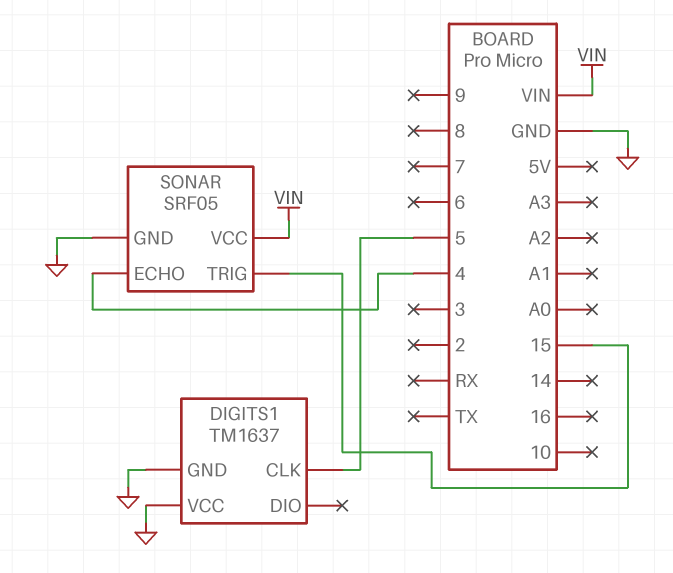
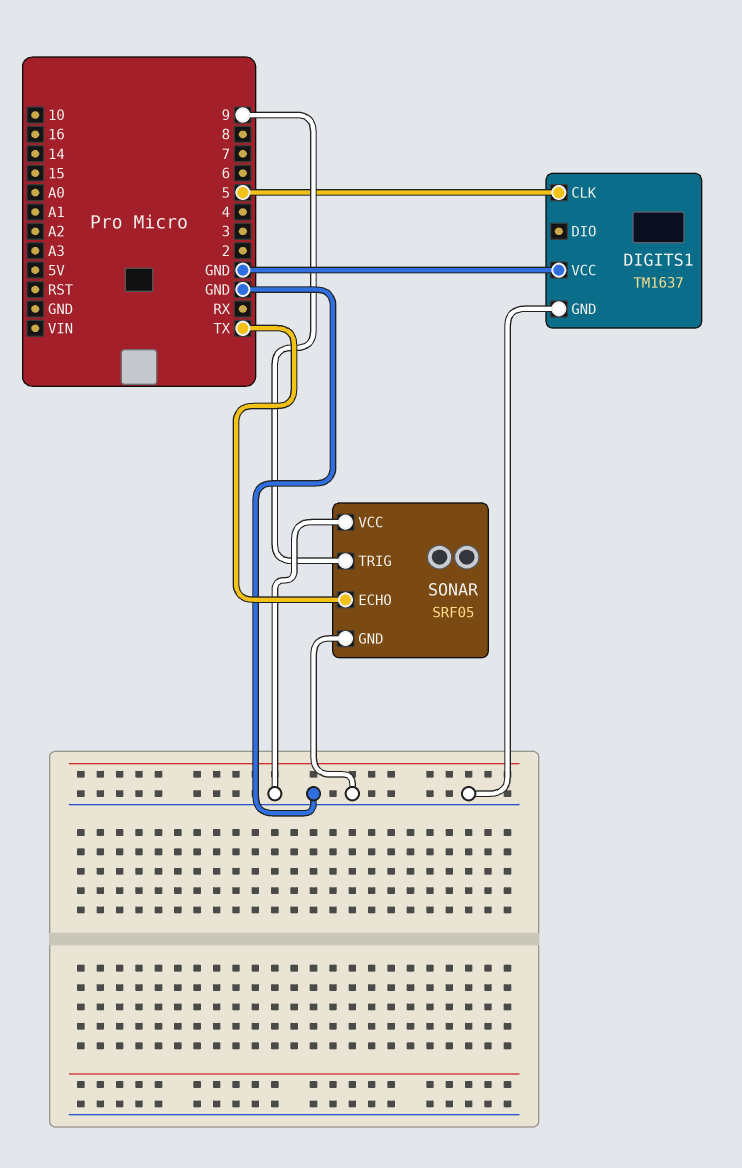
SONAR pin ECHO: 4 -> TX
SONAR pin TRIG: 15 -> 9
SONAR pin VCC: VIN -> GND

